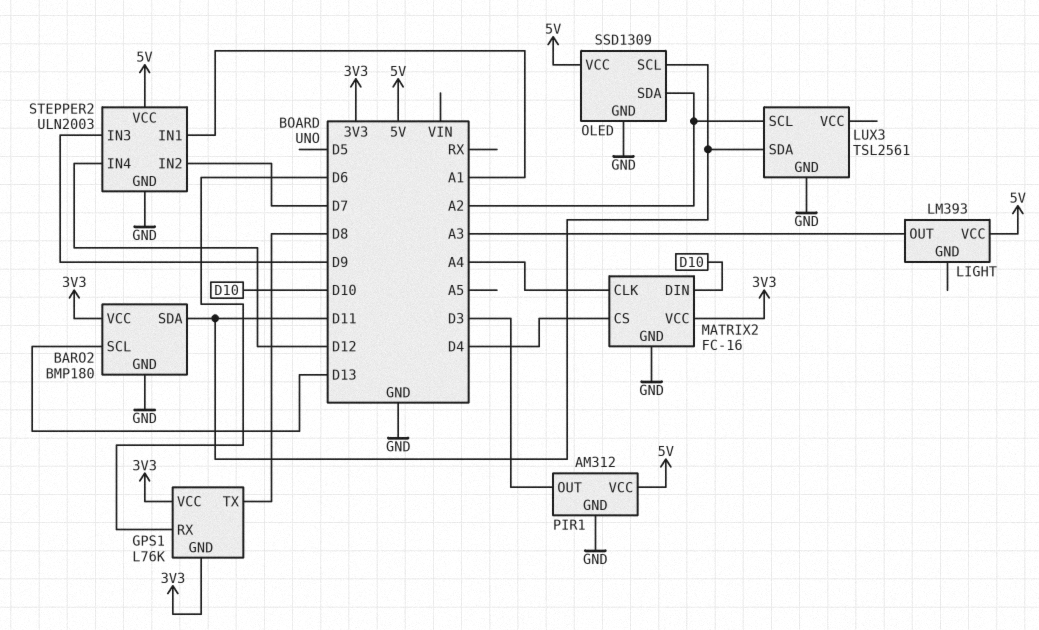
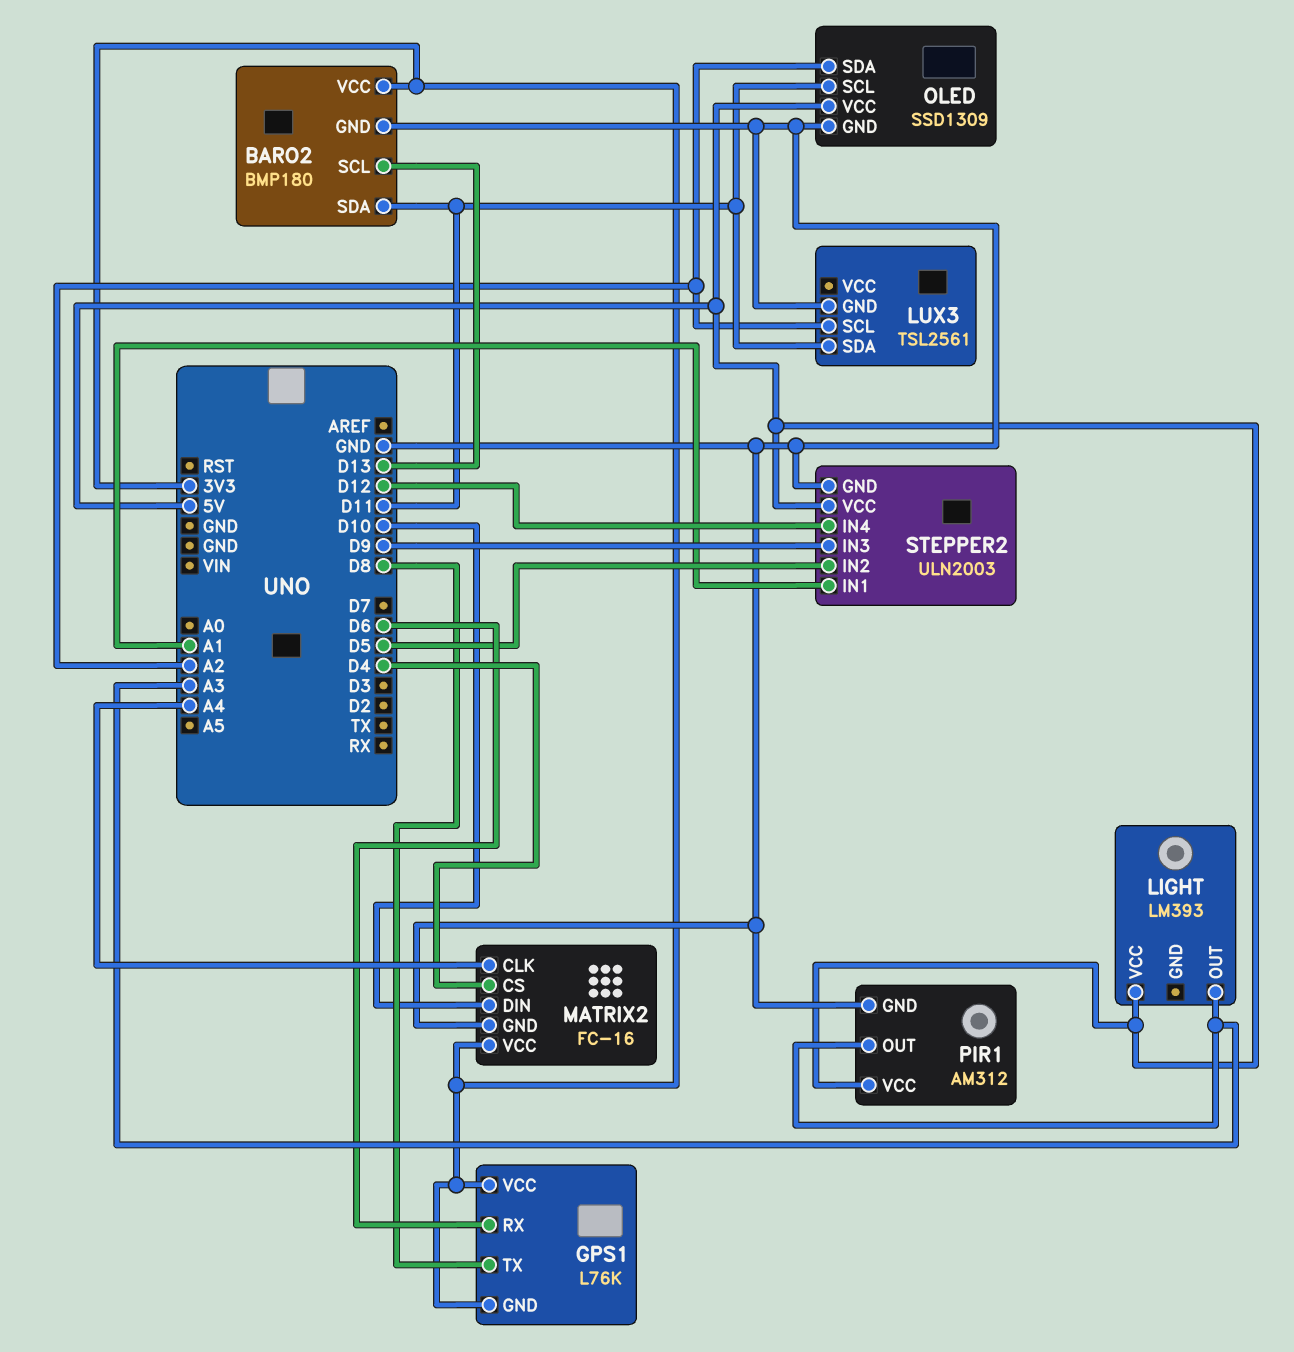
PIR1 pin OUT: D3 -> A3
STEPPER2 pin IN2: D7 -> D5

